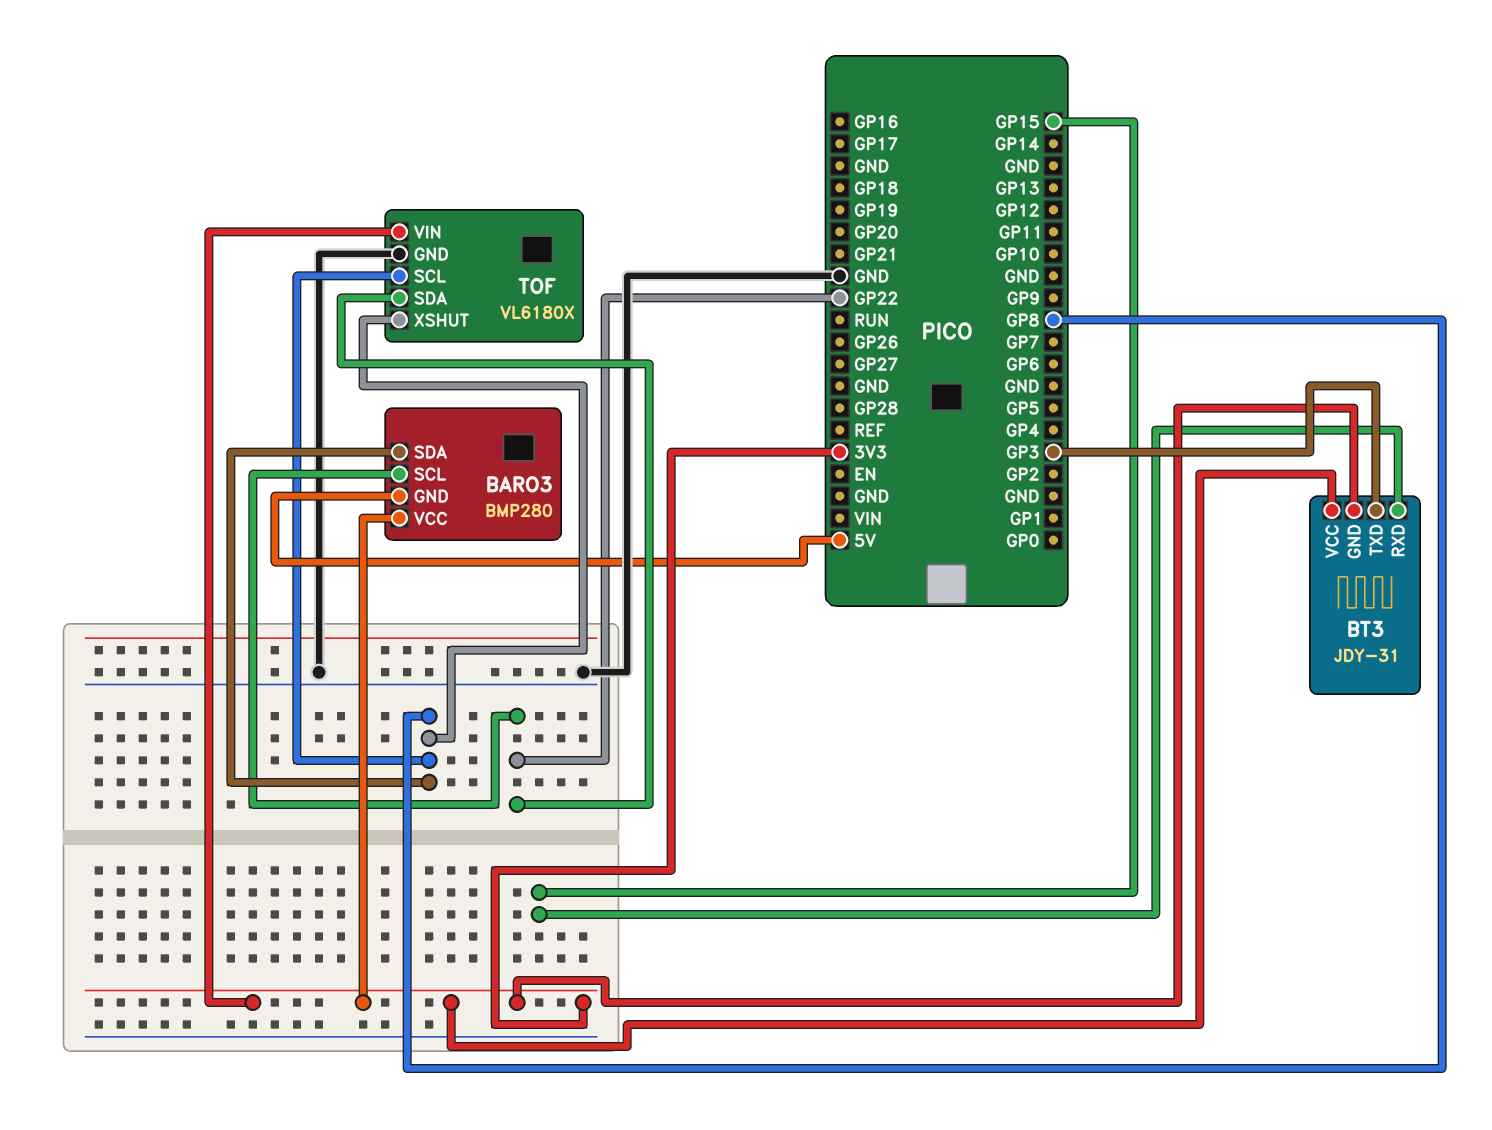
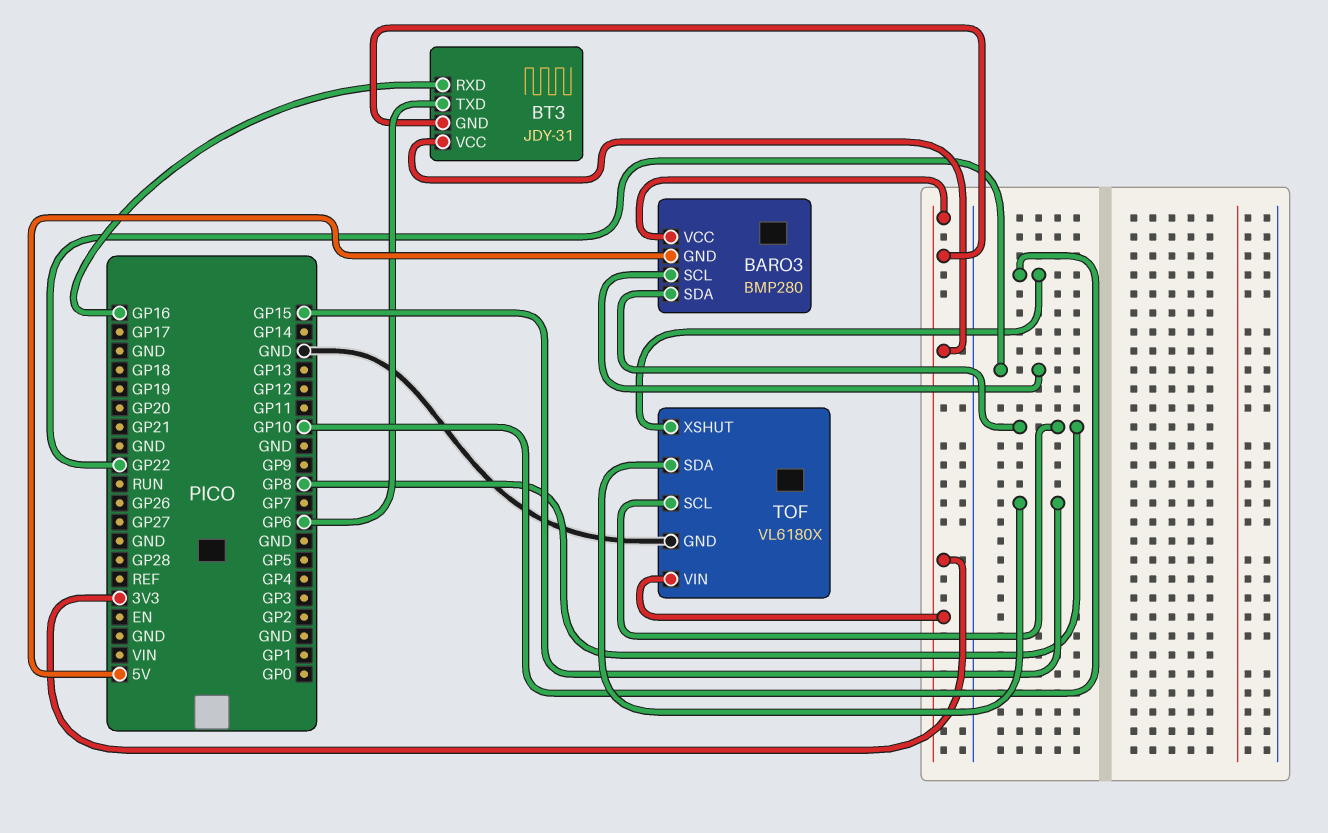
BT3 pin RXD: GP15 -> GP16
BT3 pin TXD: GP3 -> GP6
TOF pin SDA: GP22 -> GP15
TOF pin XSHUT: GP8 -> GP10

